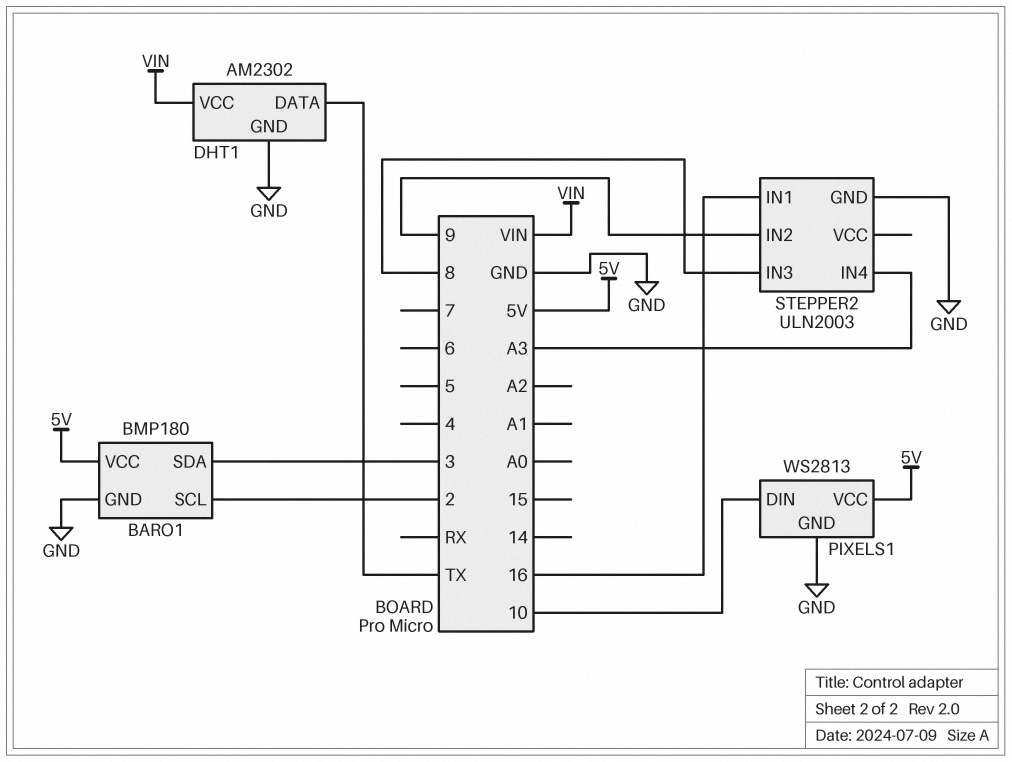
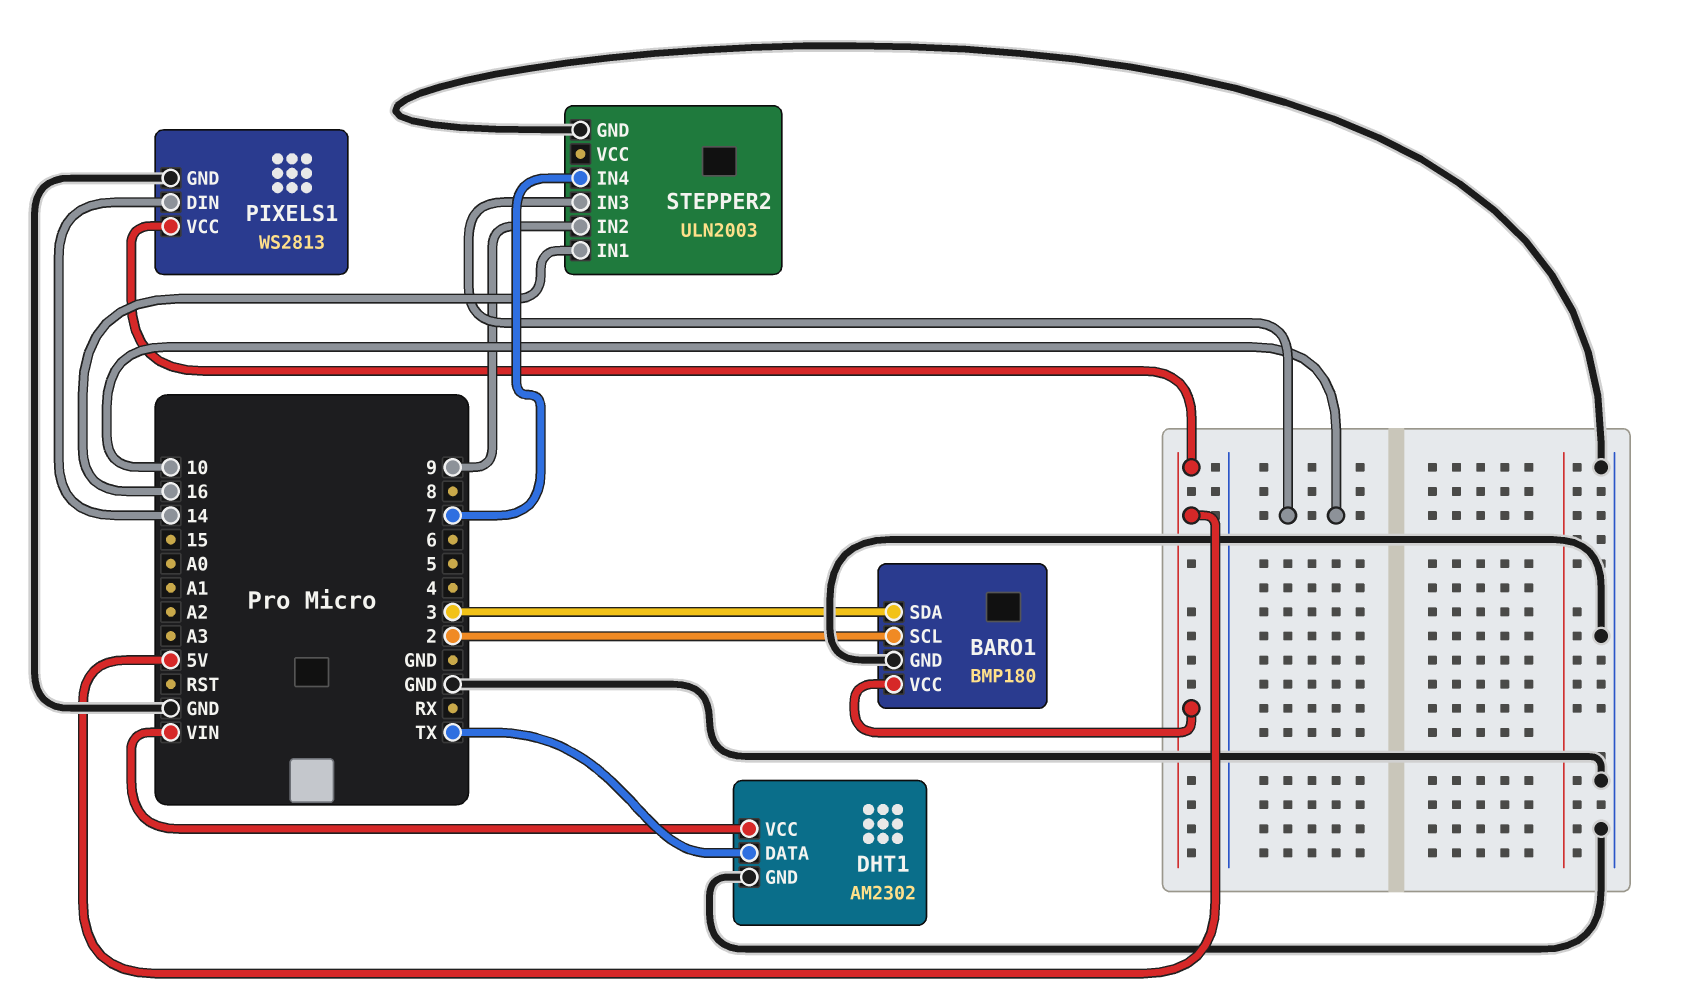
PIXELS1 pin DIN: 10 -> 14
STEPPER2 pin IN3: 8 -> 10
STEPPER2 pin IN4: A3 -> 7

